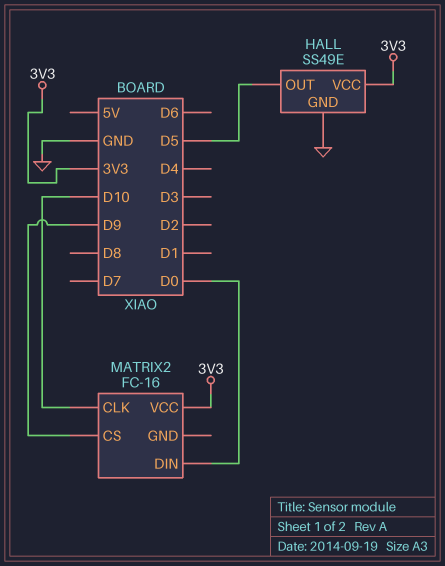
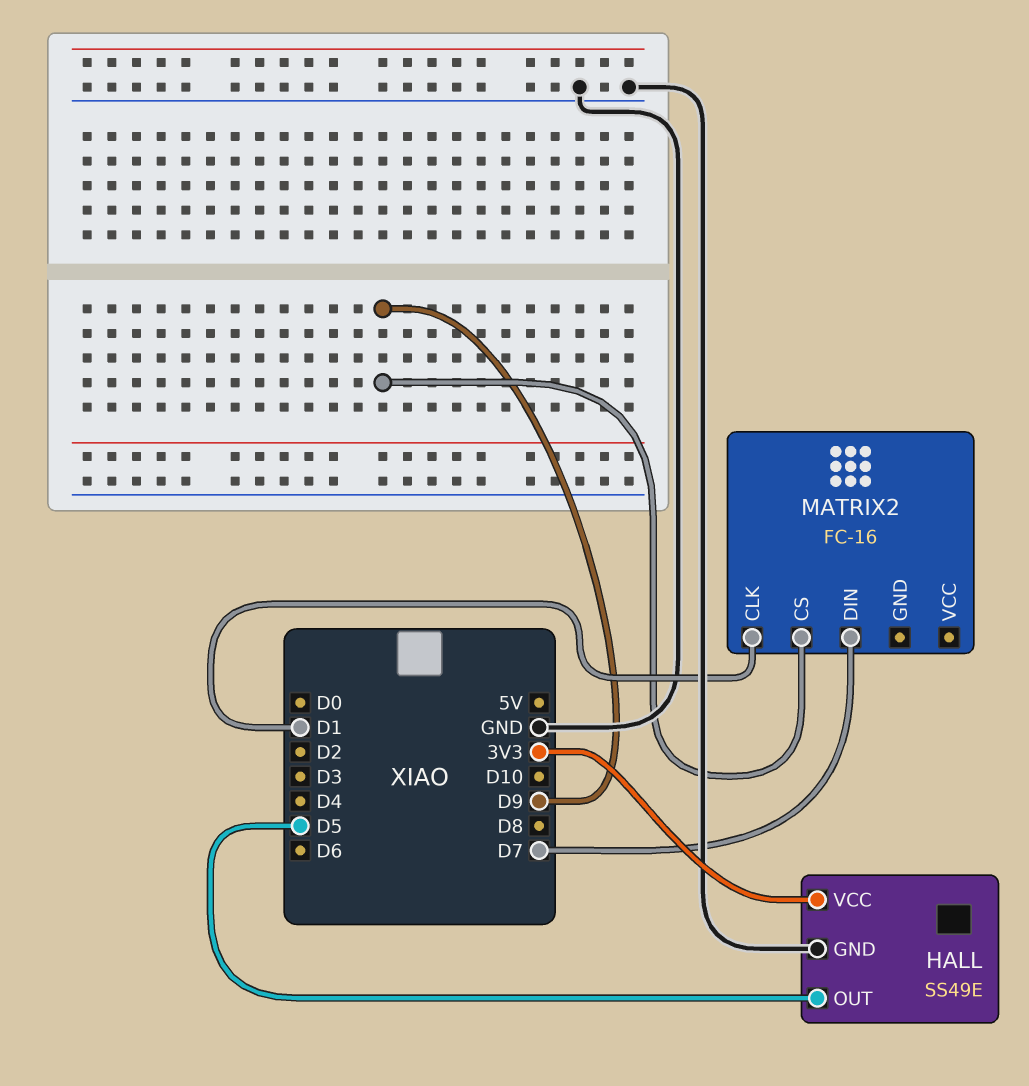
MATRIX2 pin CLK: D10 -> D1
MATRIX2 pin DIN: D0 -> D7
MATRIX2 pin VCC: 3V3 -> none

